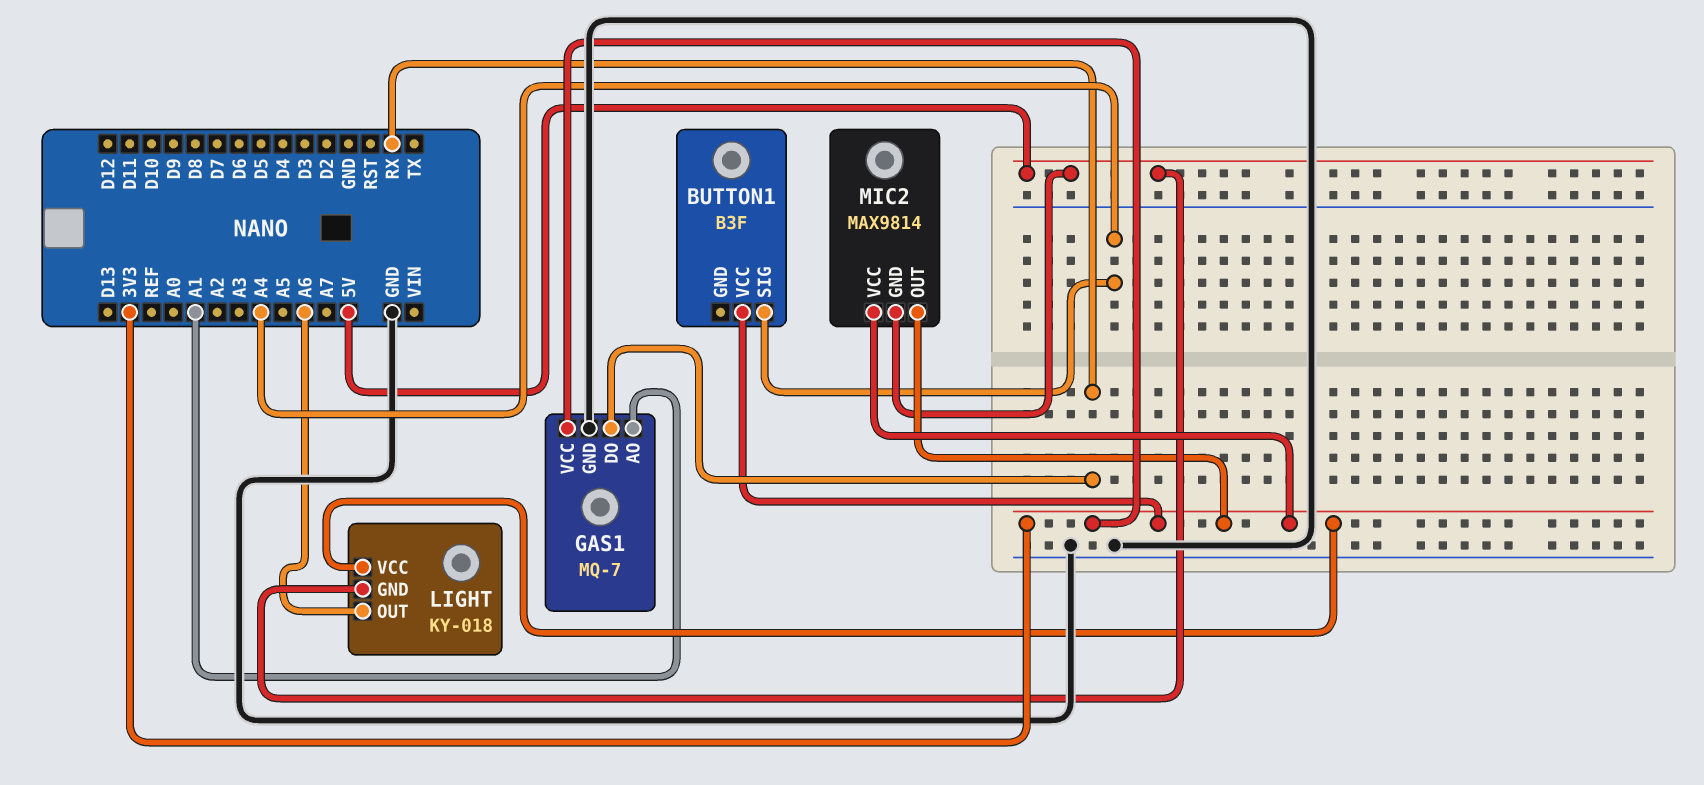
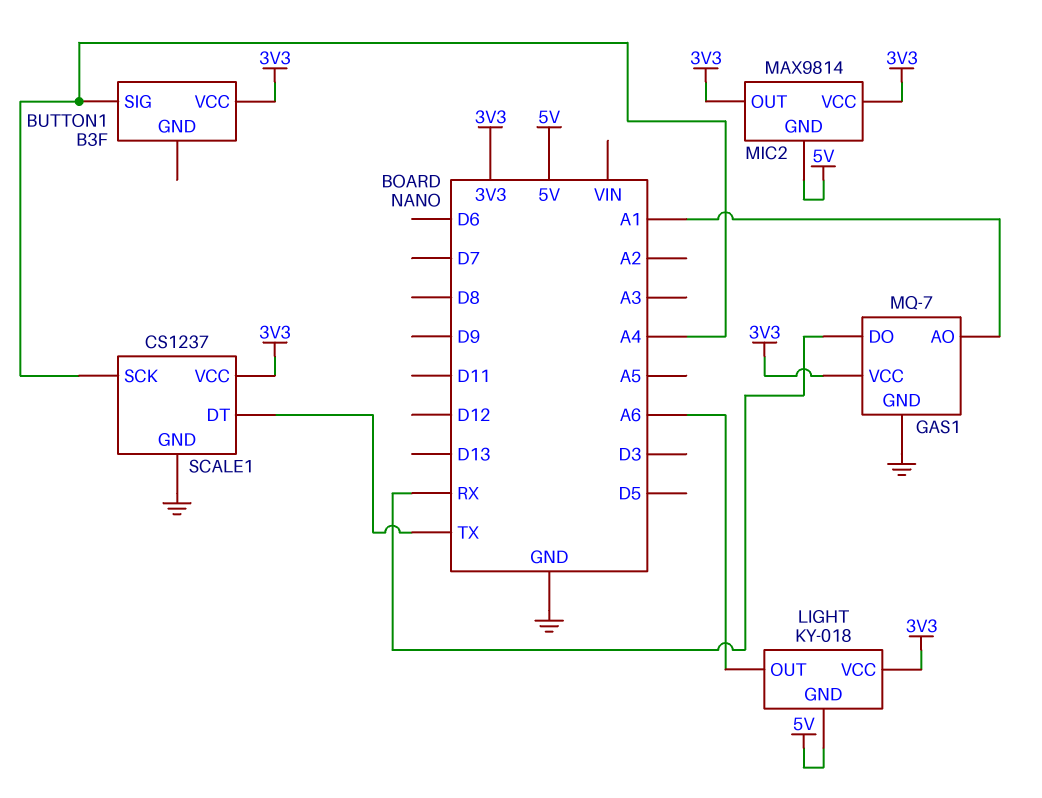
SCALE1: none -> CS1237
SCALE1 pin DT: none -> TX
SCALE1 pin GND: none -> GND
SCALE1 pin SCK: none -> A4
SCALE1 pin VCC: none -> 3V3

